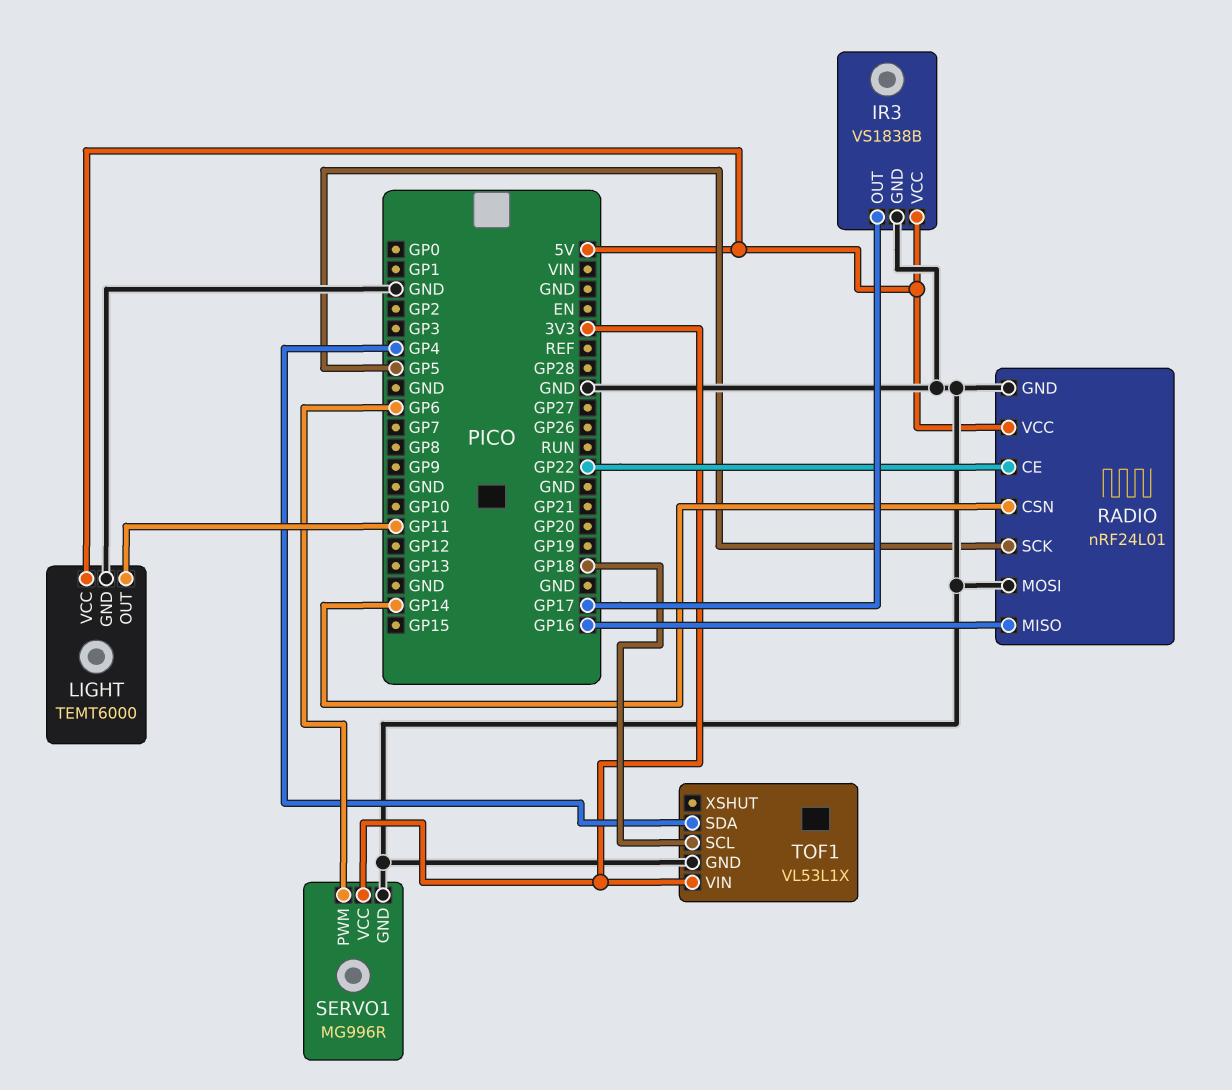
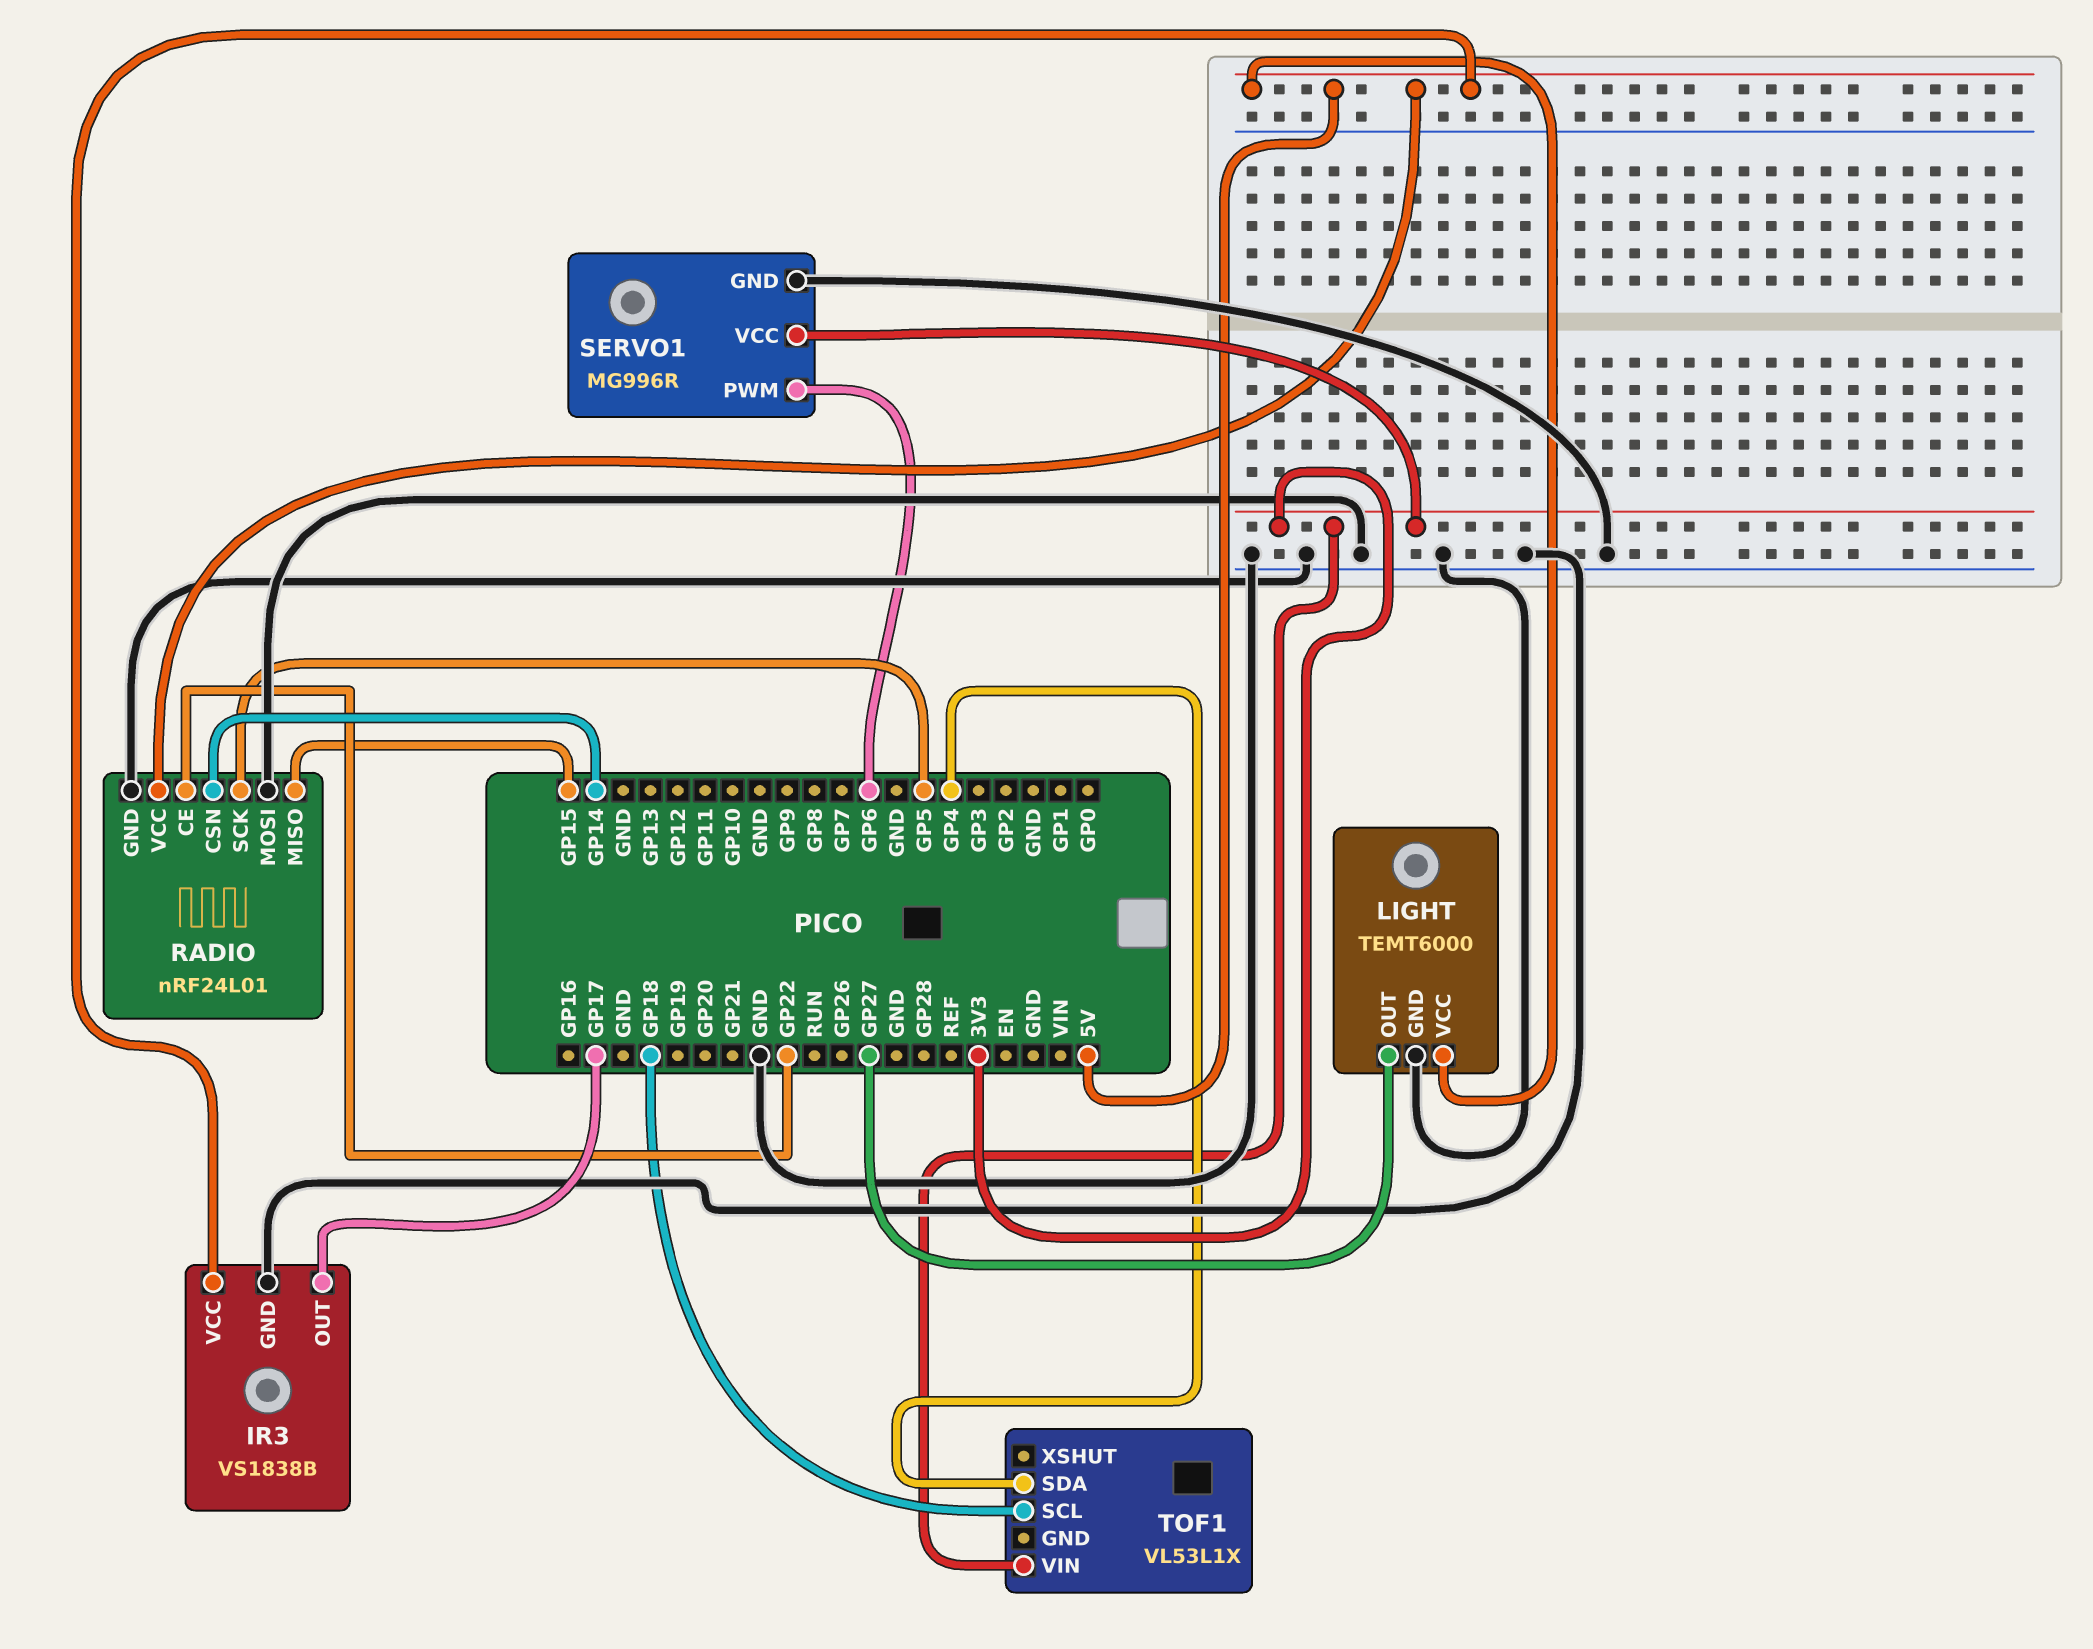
LIGHT pin OUT: GP11 -> GP27
RADIO pin MISO: GP16 -> GP15
TOF1 pin GND: GND -> none

